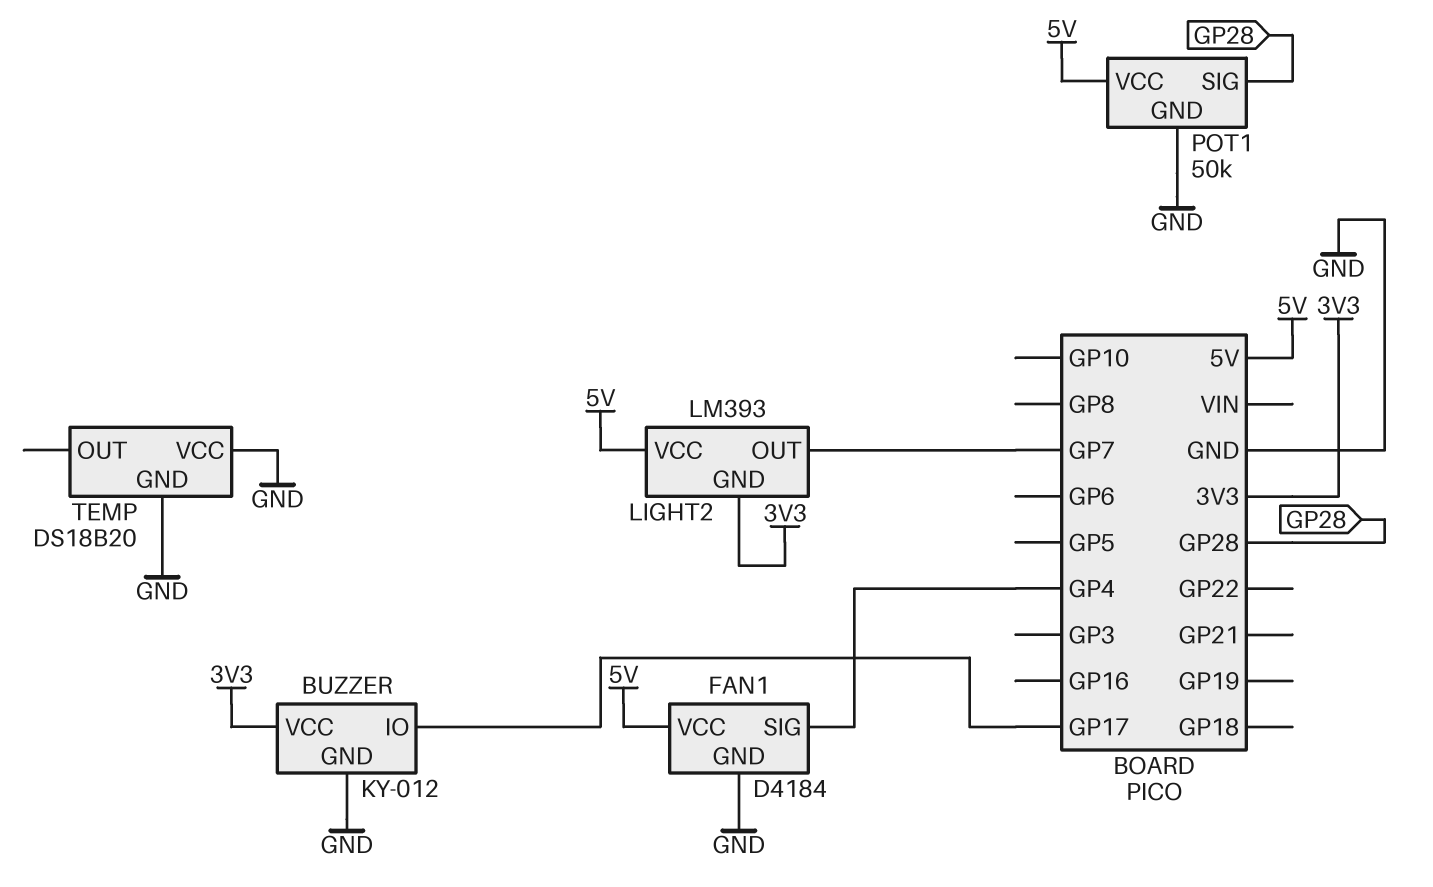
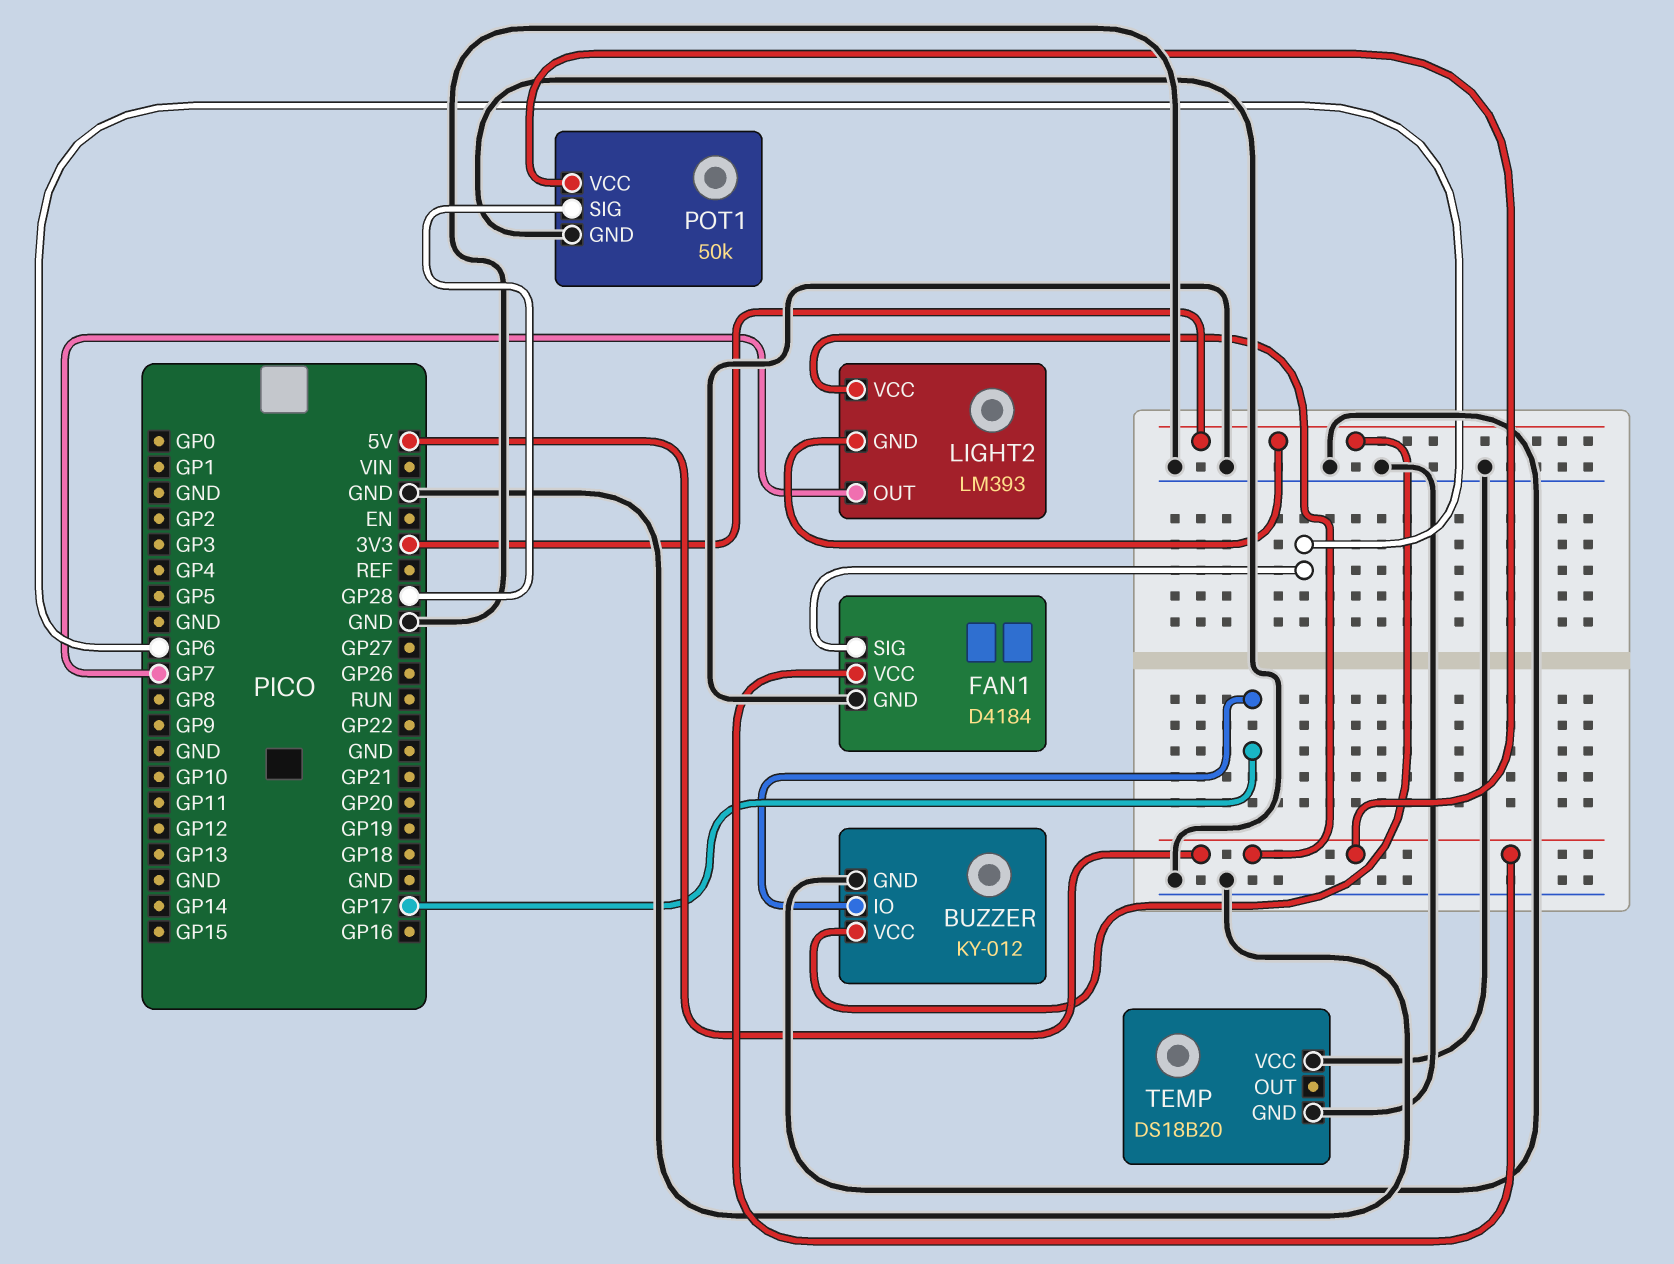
FAN1 pin SIG: GP4 -> GP6

